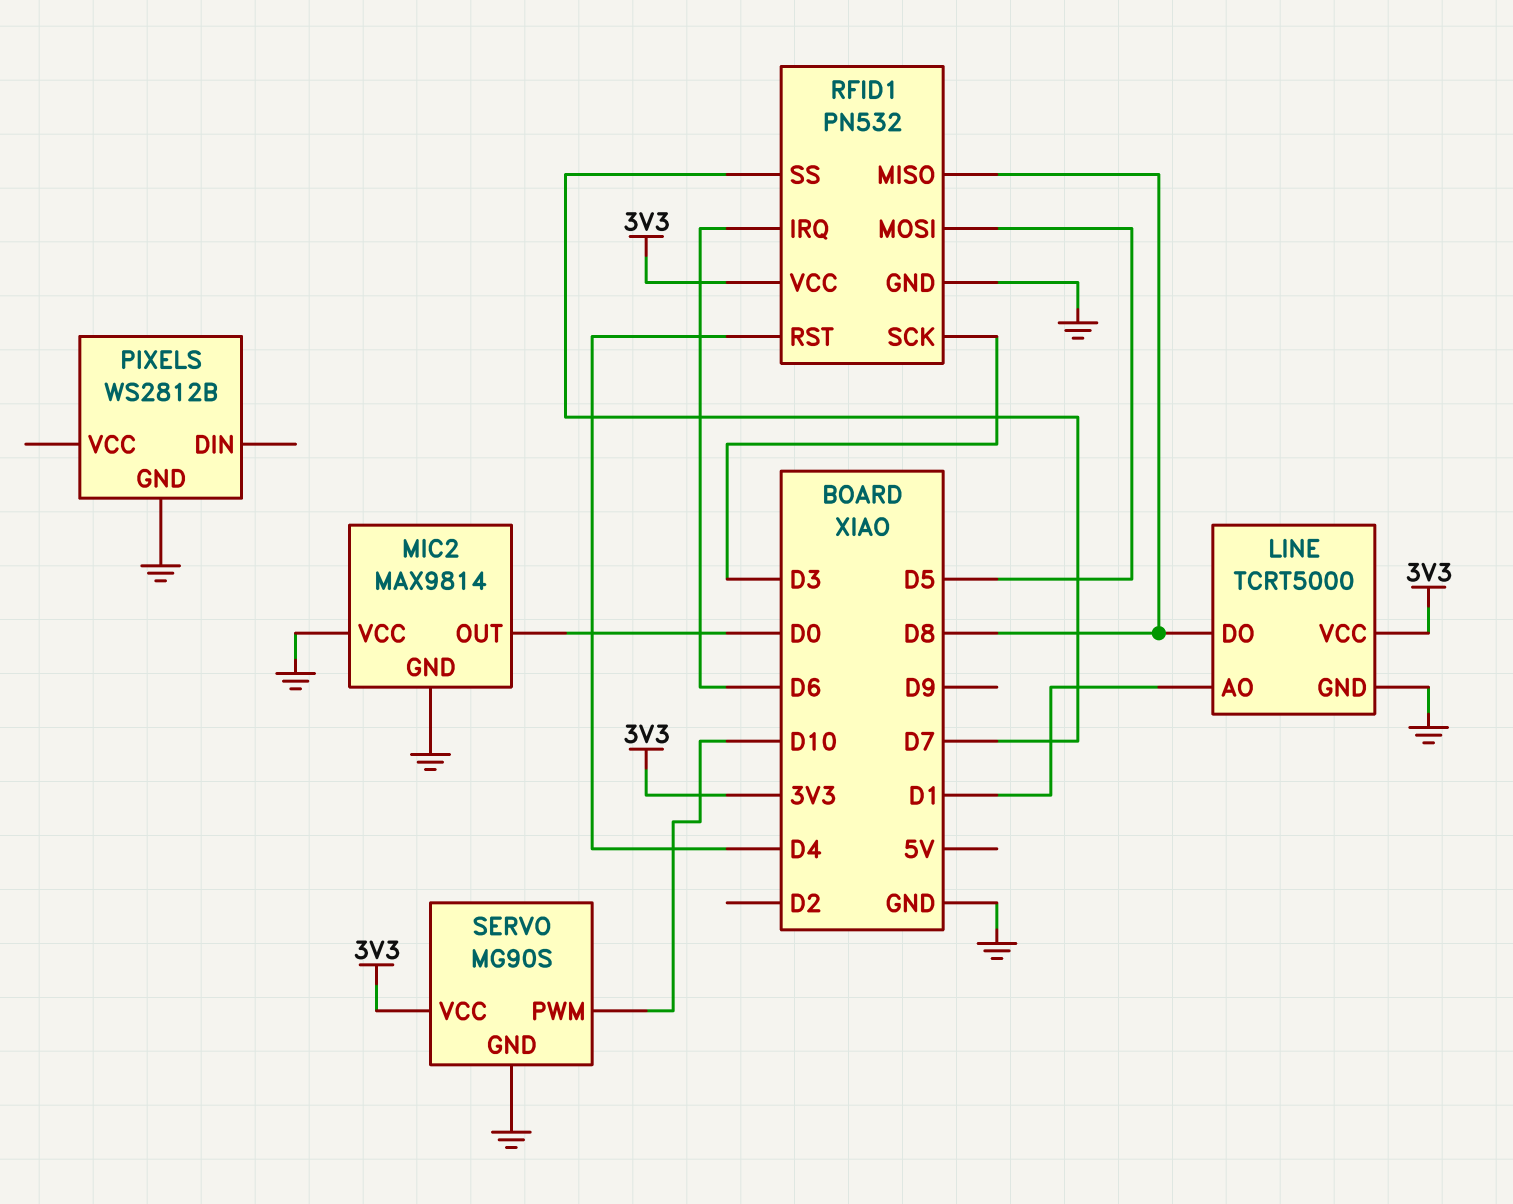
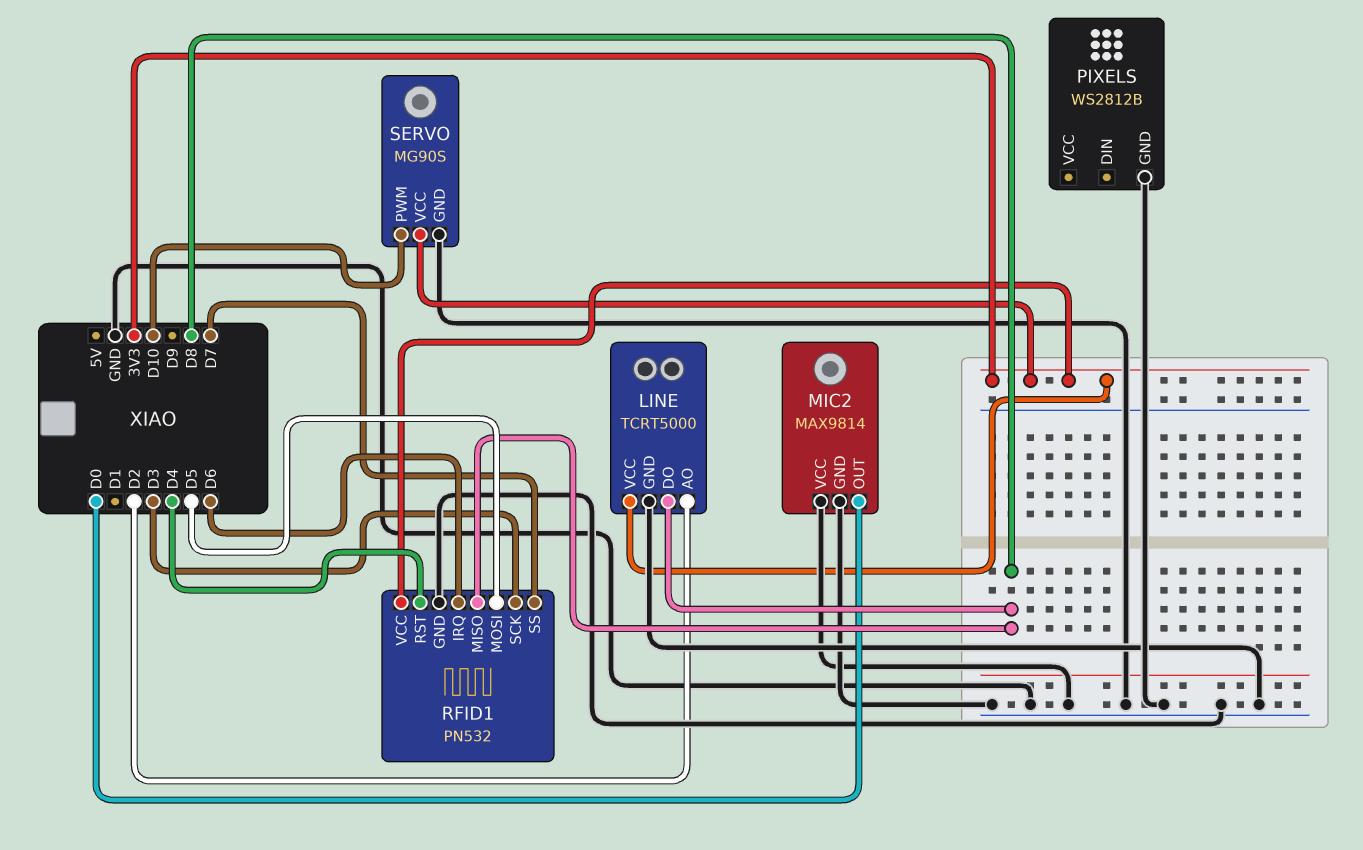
LINE pin AO: D1 -> D2

